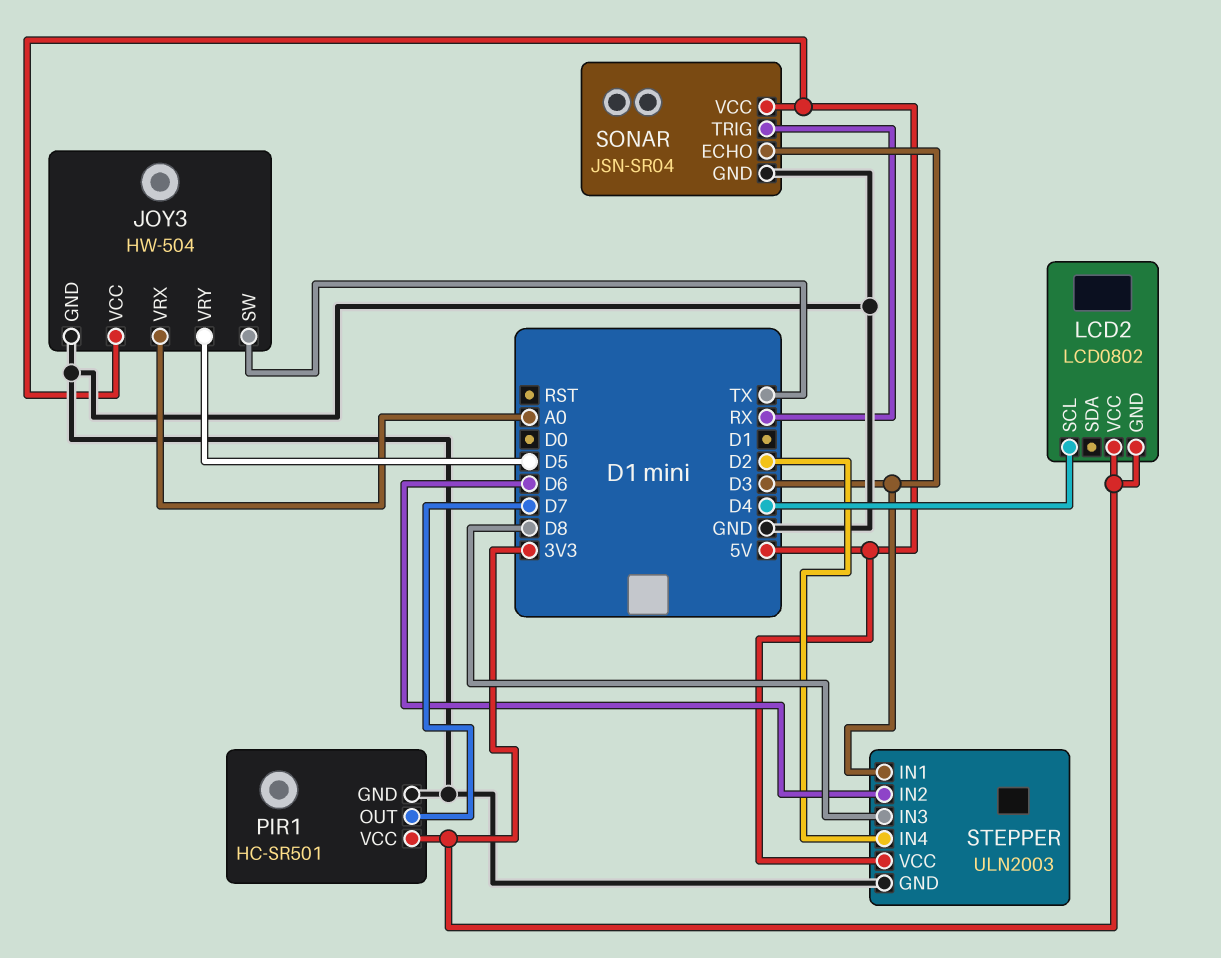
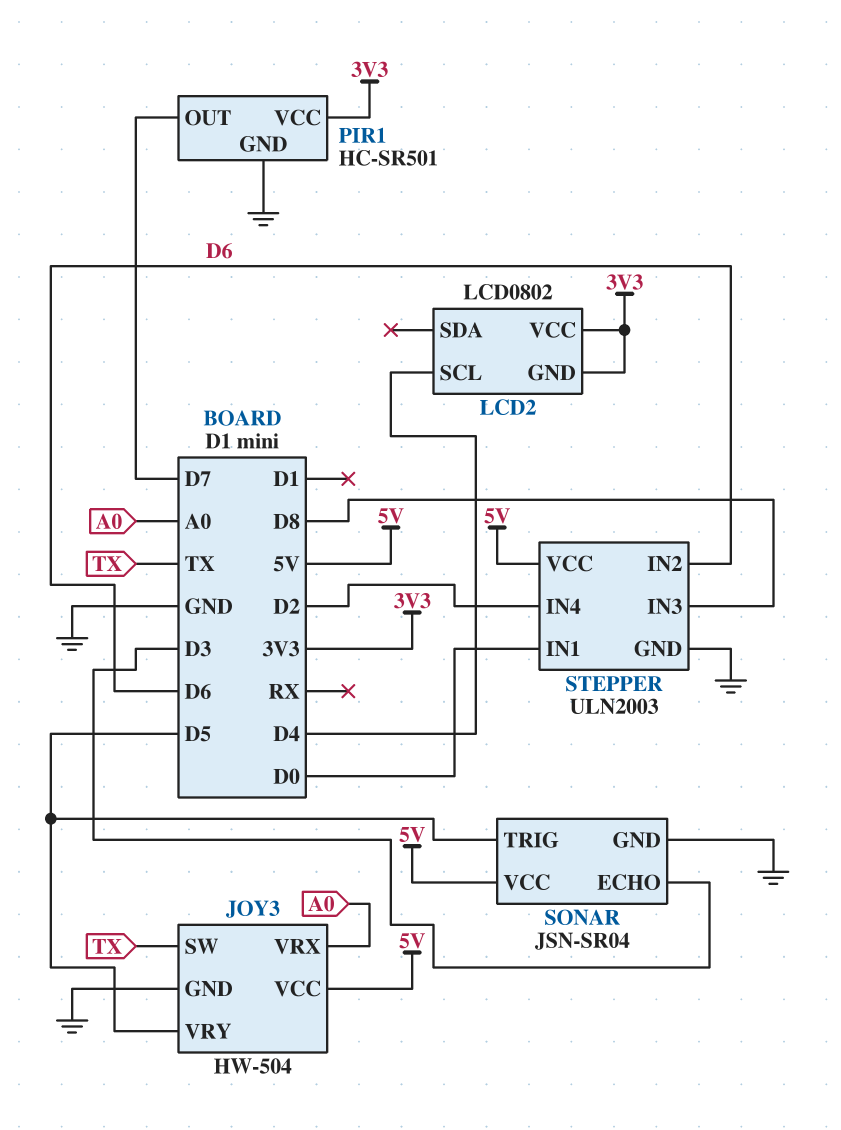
SONAR pin TRIG: RX -> D5
STEPPER pin IN1: D3 -> D0

